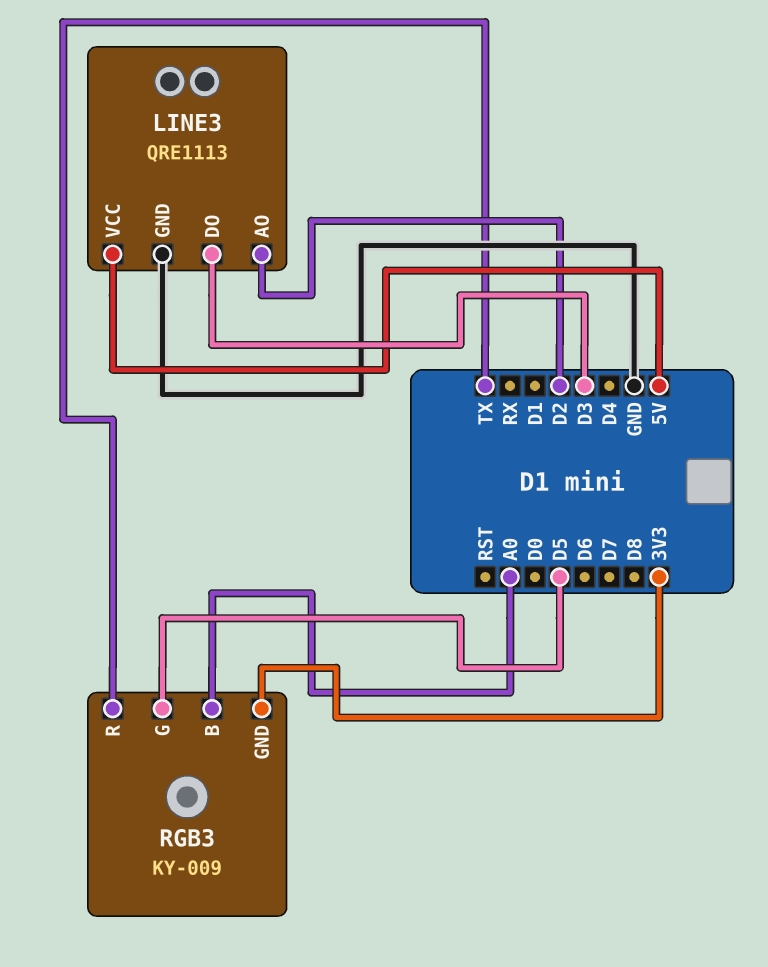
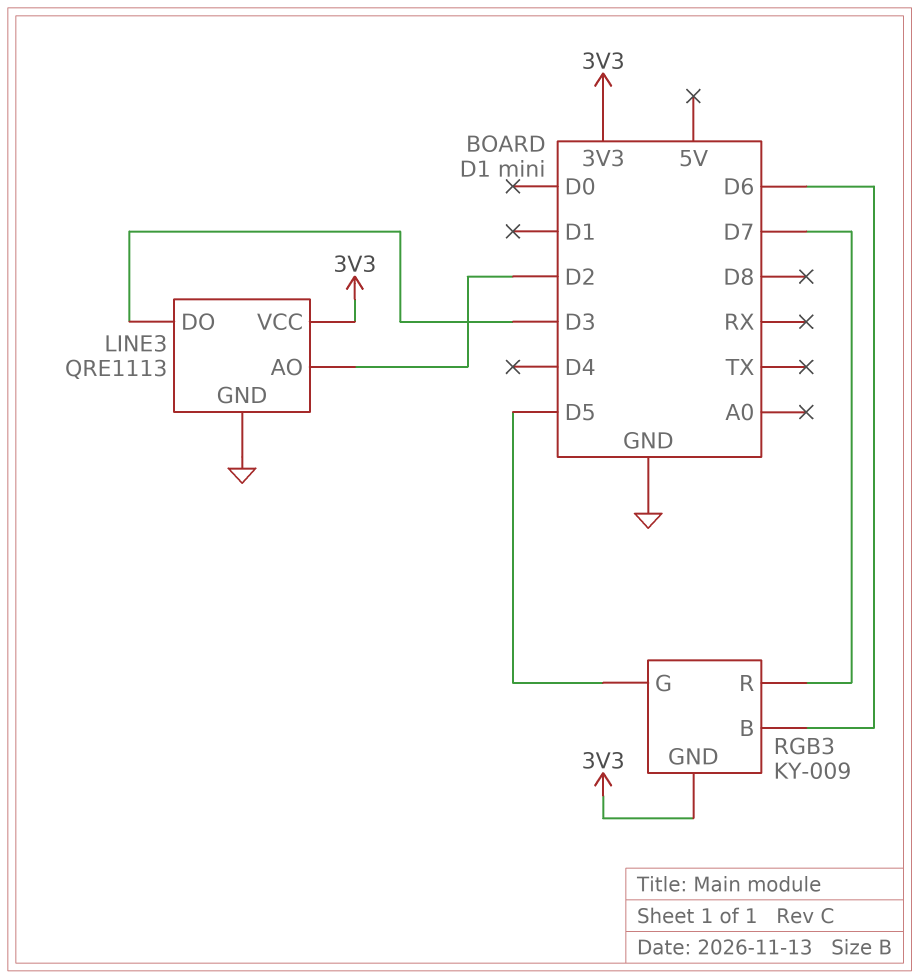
LINE3 pin VCC: 5V -> 3V3
RGB3 pin B: A0 -> D6
RGB3 pin R: TX -> D7

